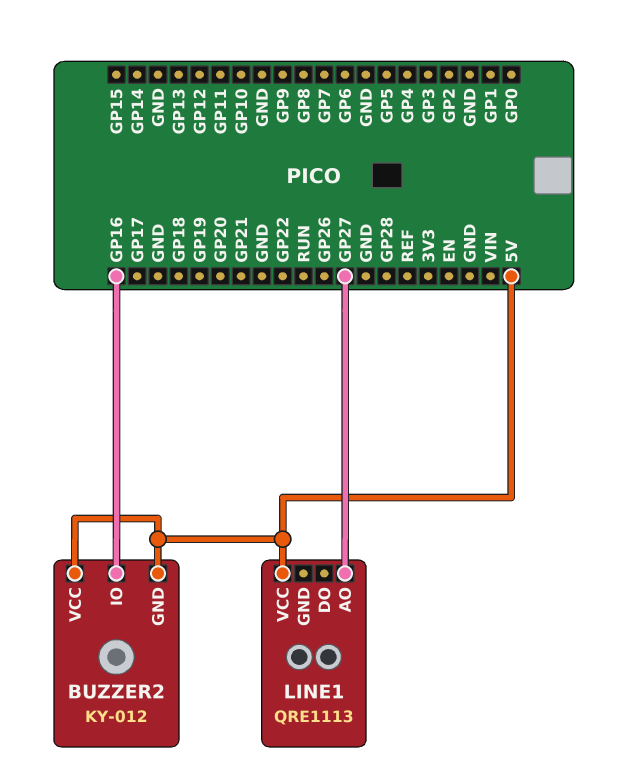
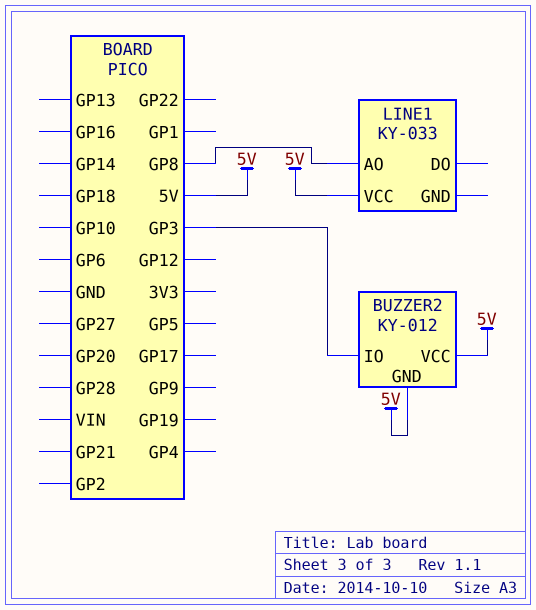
BUZZER2 pin IO: GP16 -> GP3
LINE1: QRE1113 -> KY-033
LINE1 pin AO: GP27 -> GP8

